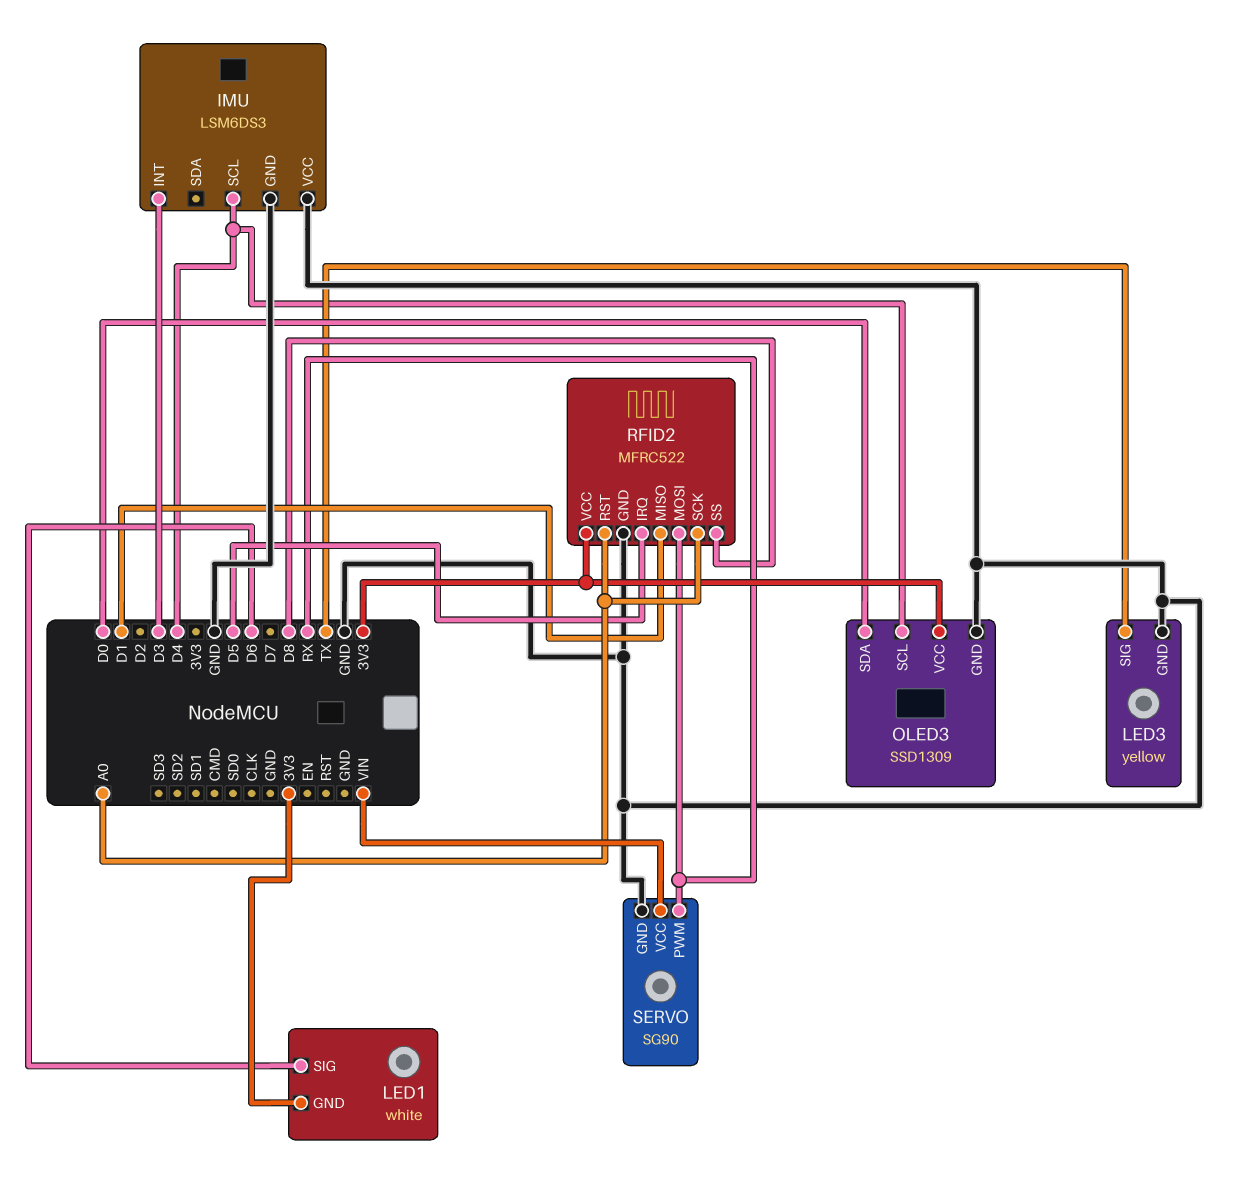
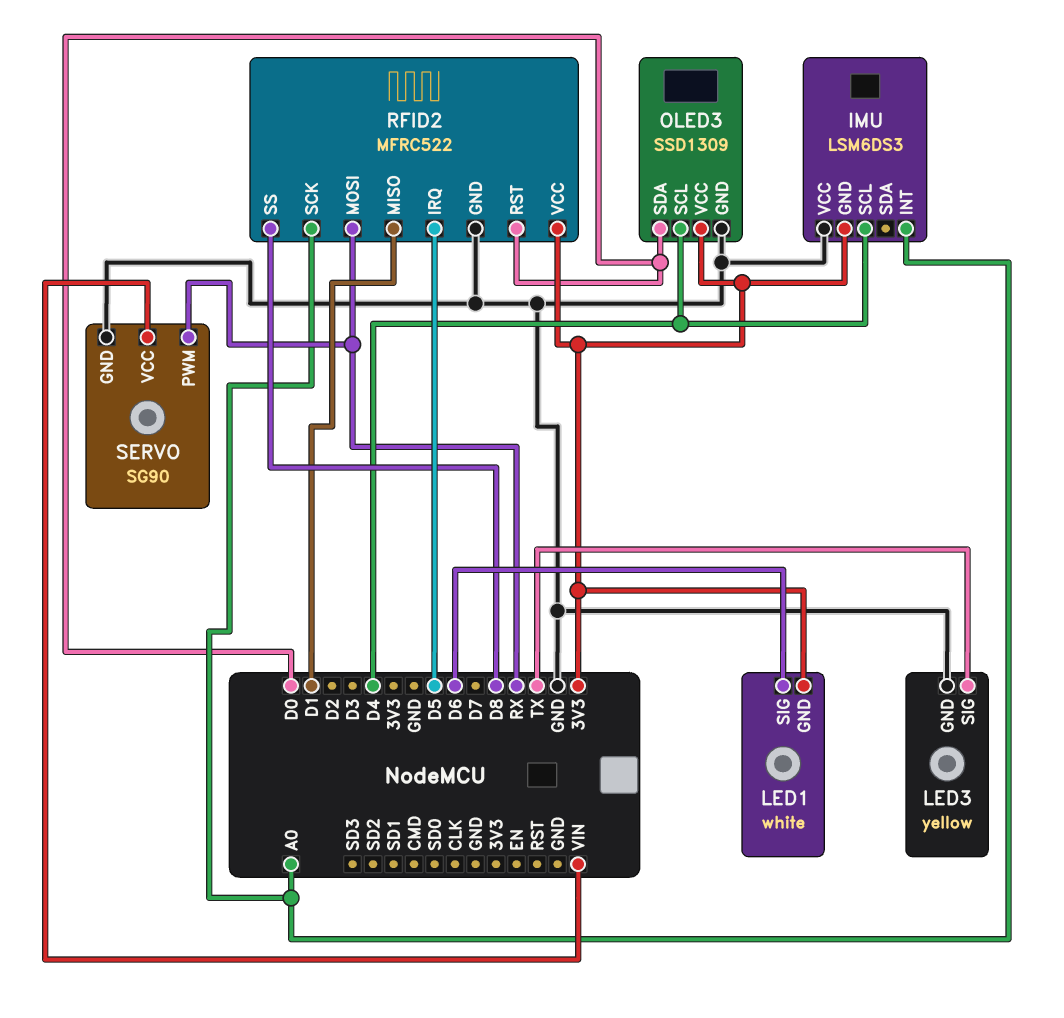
IMU pin GND: GND -> 3V3
IMU pin INT: D3 -> A0
RFID2 pin RST: A0 -> D0

